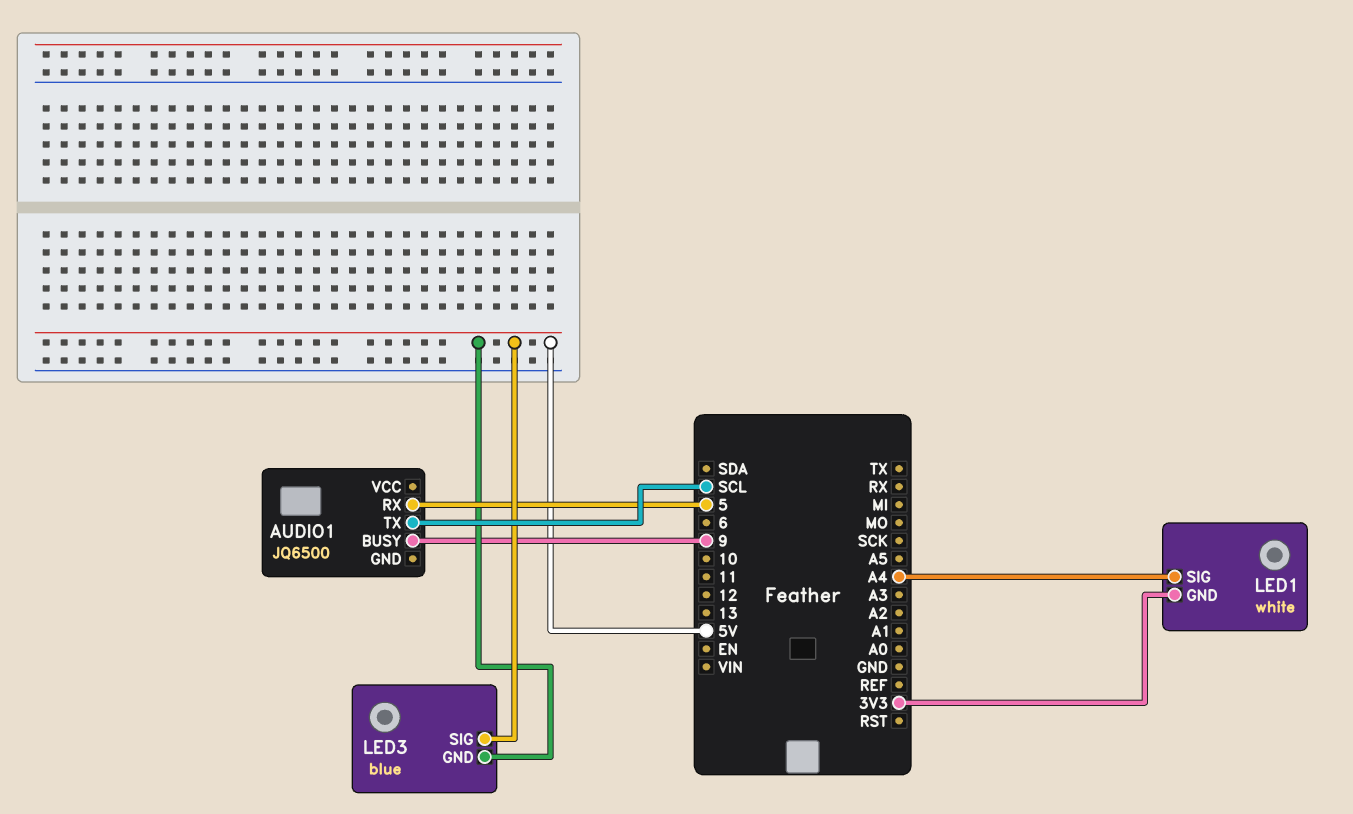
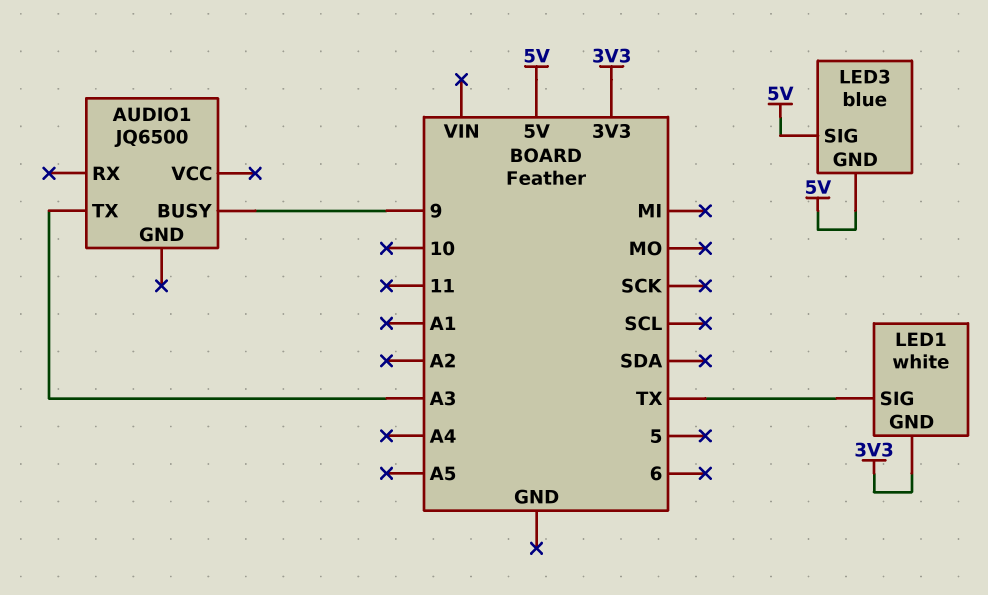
AUDIO1 pin RX: 5 -> none
AUDIO1 pin TX: SCL -> A3
LED1 pin SIG: A4 -> TX

